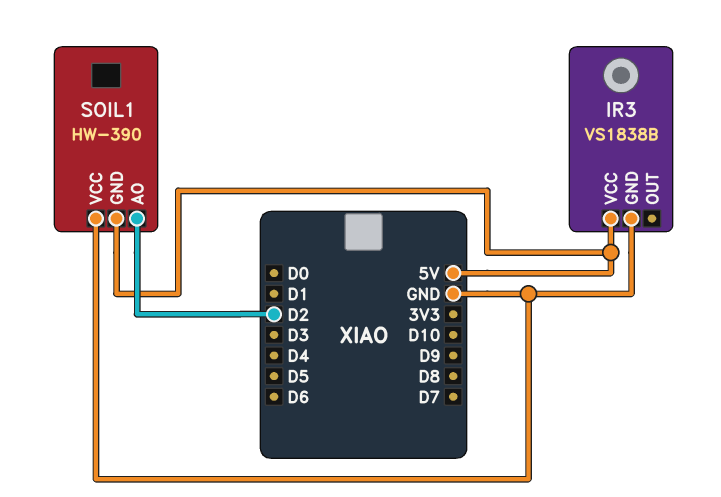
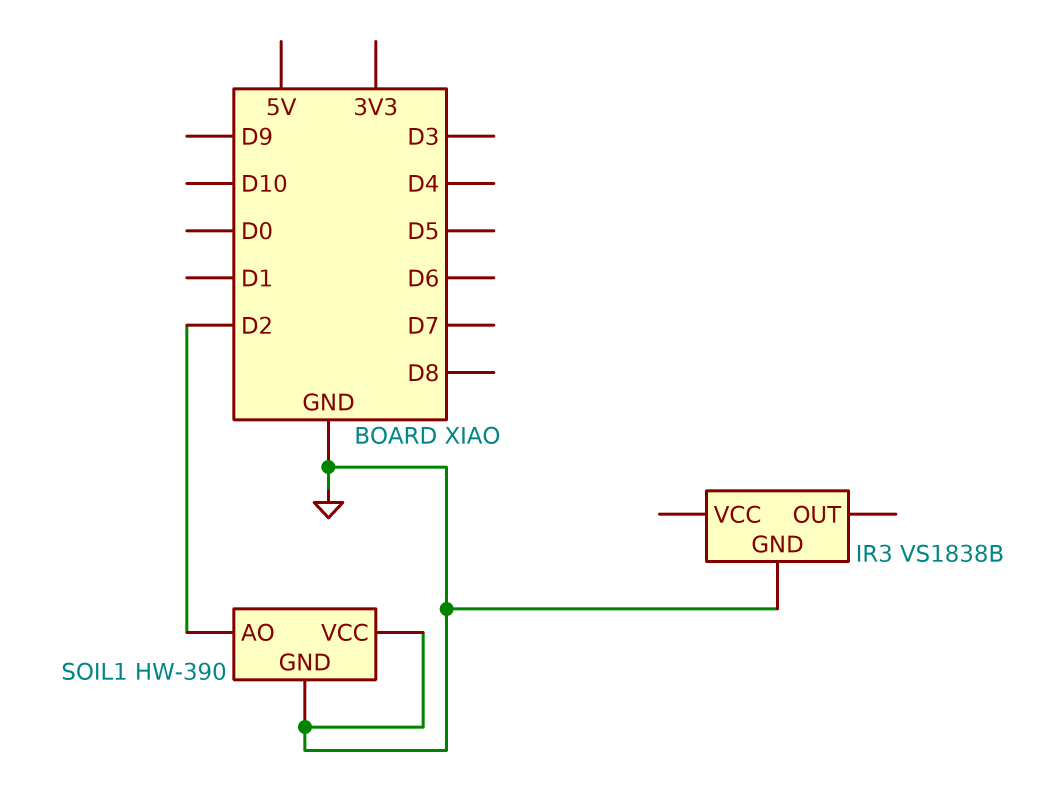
IR3 pin VCC: 5V -> none
SOIL1 pin GND: 5V -> GND

